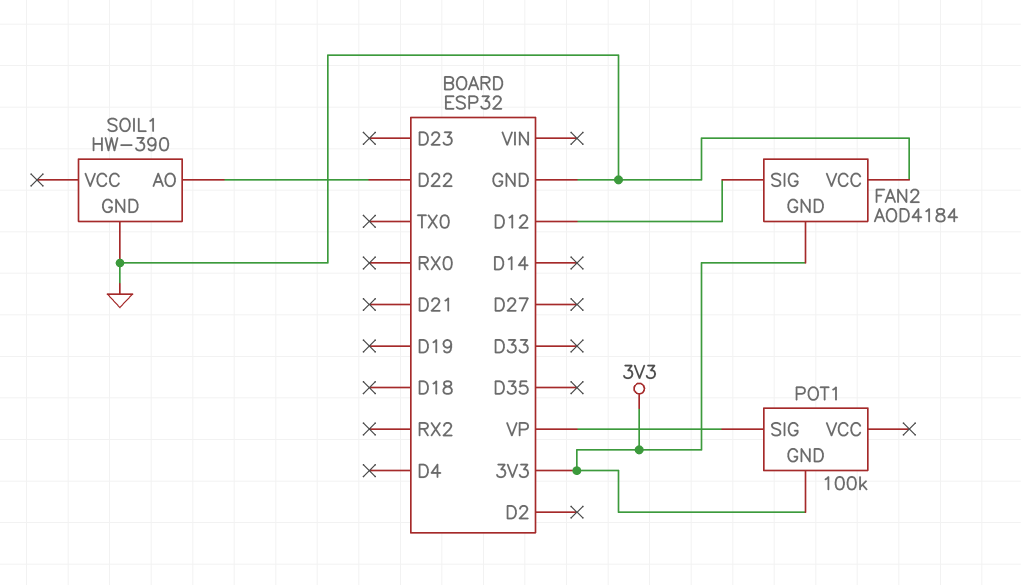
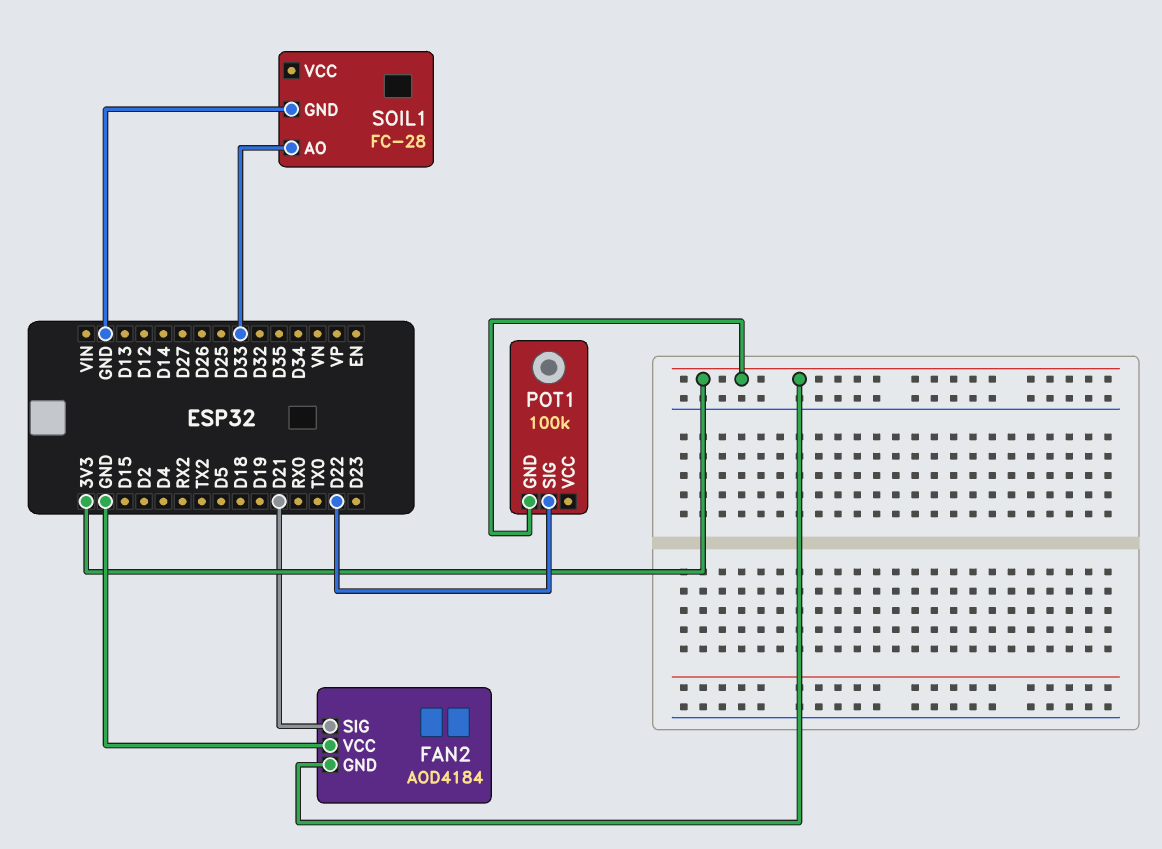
FAN2 pin SIG: D12 -> D21
POT1 pin SIG: VP -> D22
SOIL1: HW-390 -> FC-28
SOIL1 pin AO: D22 -> D33

